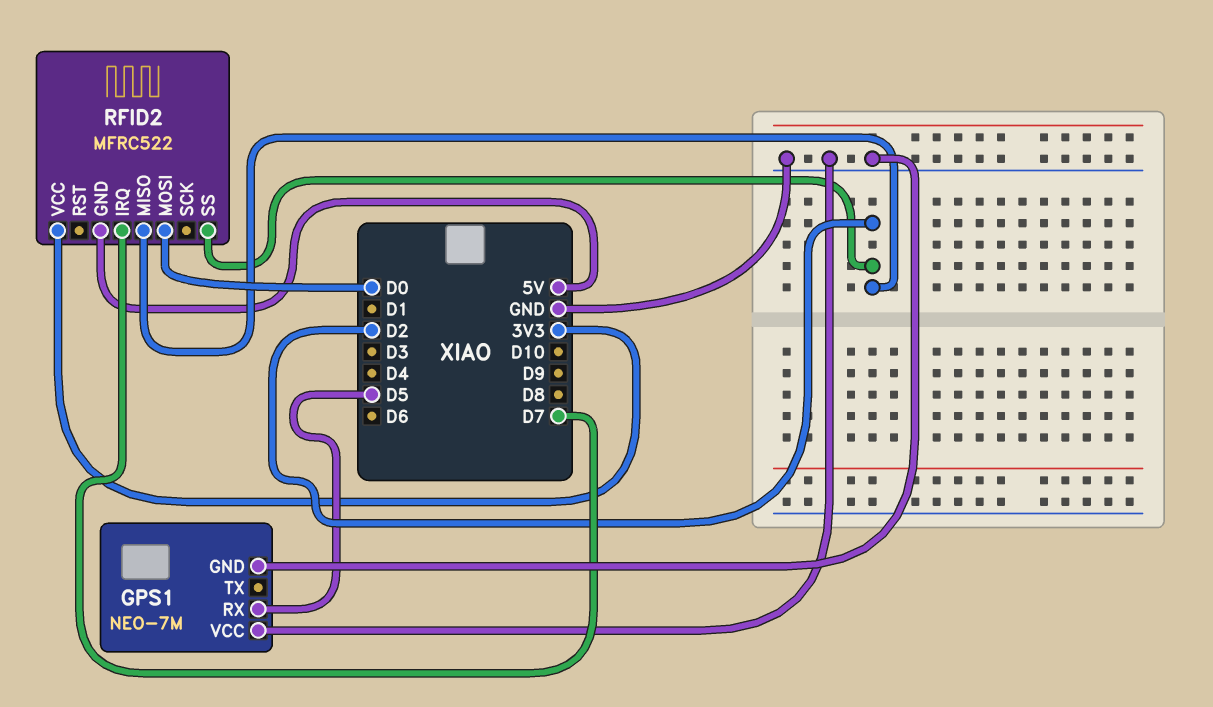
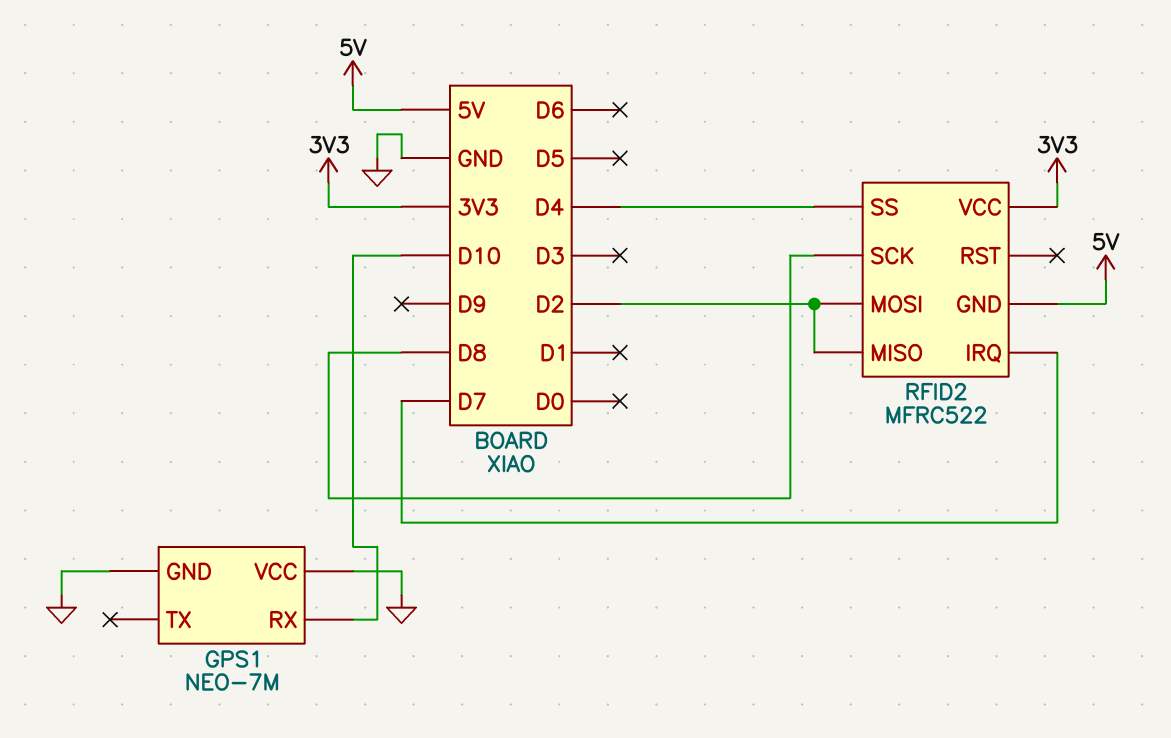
GPS1 pin RX: D5 -> D10
RFID2 pin MOSI: D0 -> D2
RFID2 pin SCK: none -> D8
RFID2 pin SS: D2 -> D4

